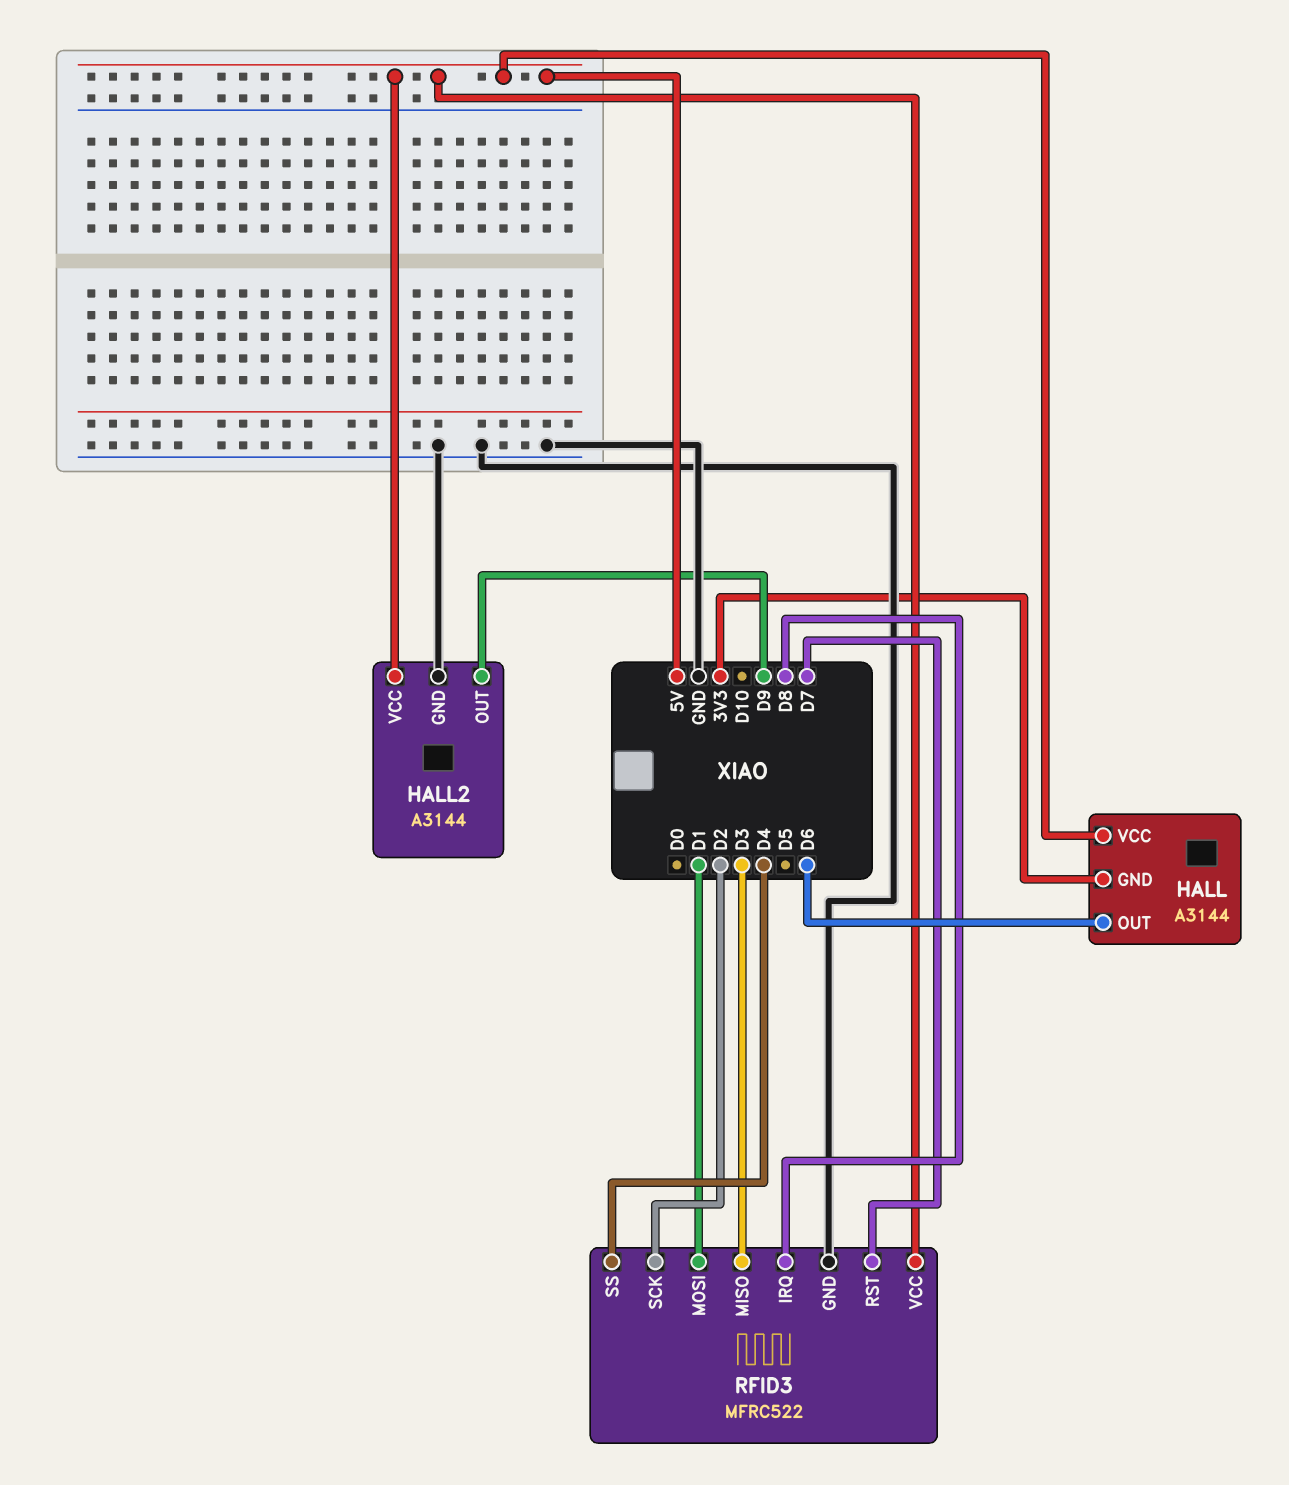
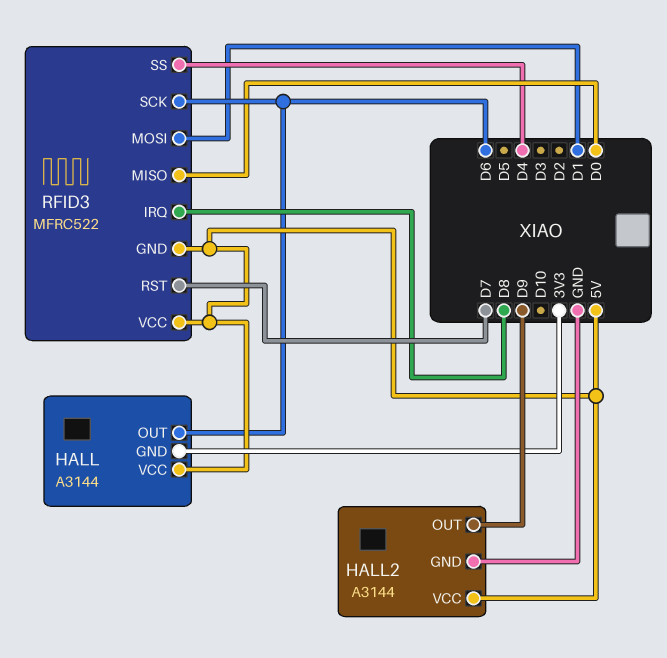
RFID3 pin GND: GND -> 5V
RFID3 pin MISO: D3 -> D0
RFID3 pin SCK: D2 -> D6

